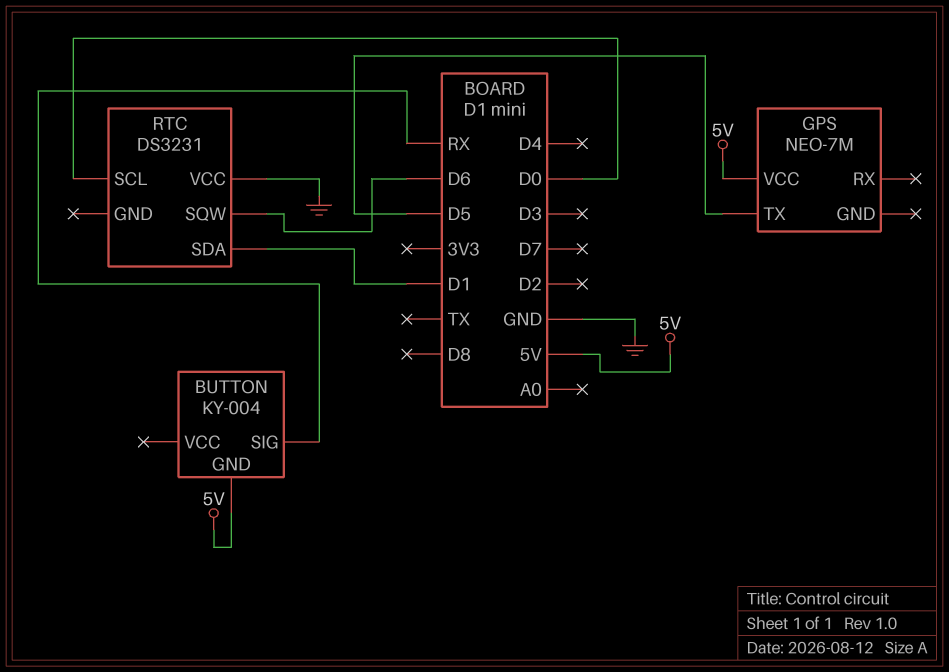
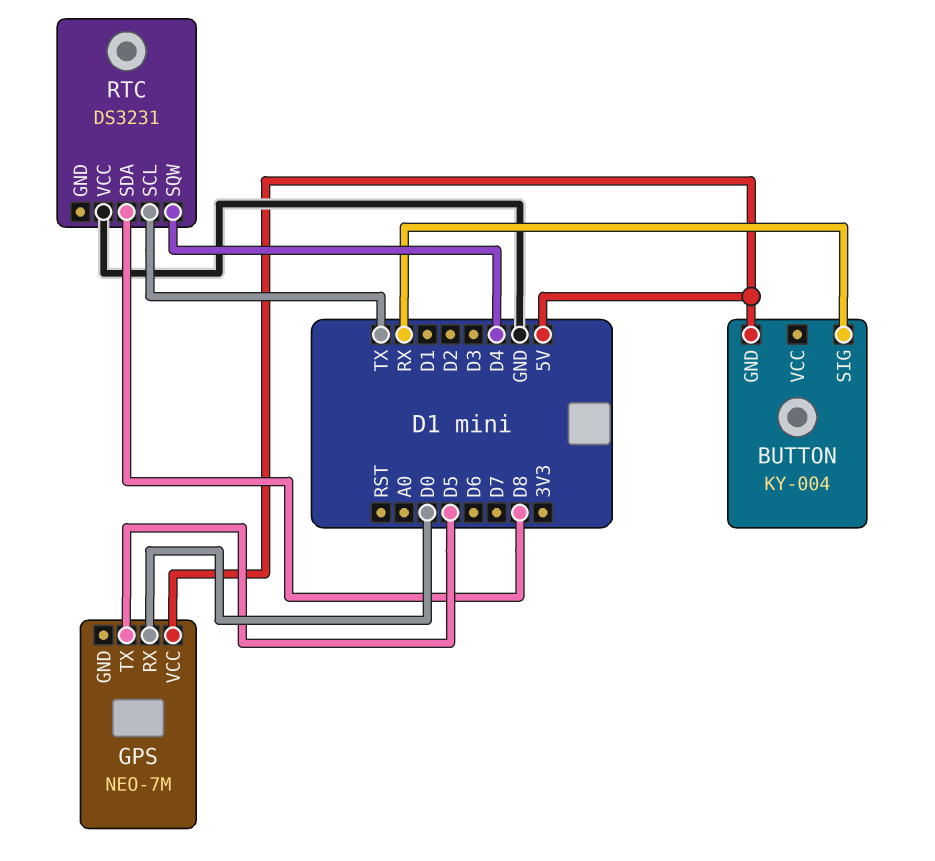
GPS pin RX: none -> D0
RTC pin SCL: D0 -> TX
RTC pin SDA: D1 -> D8
RTC pin SQW: D6 -> D4

